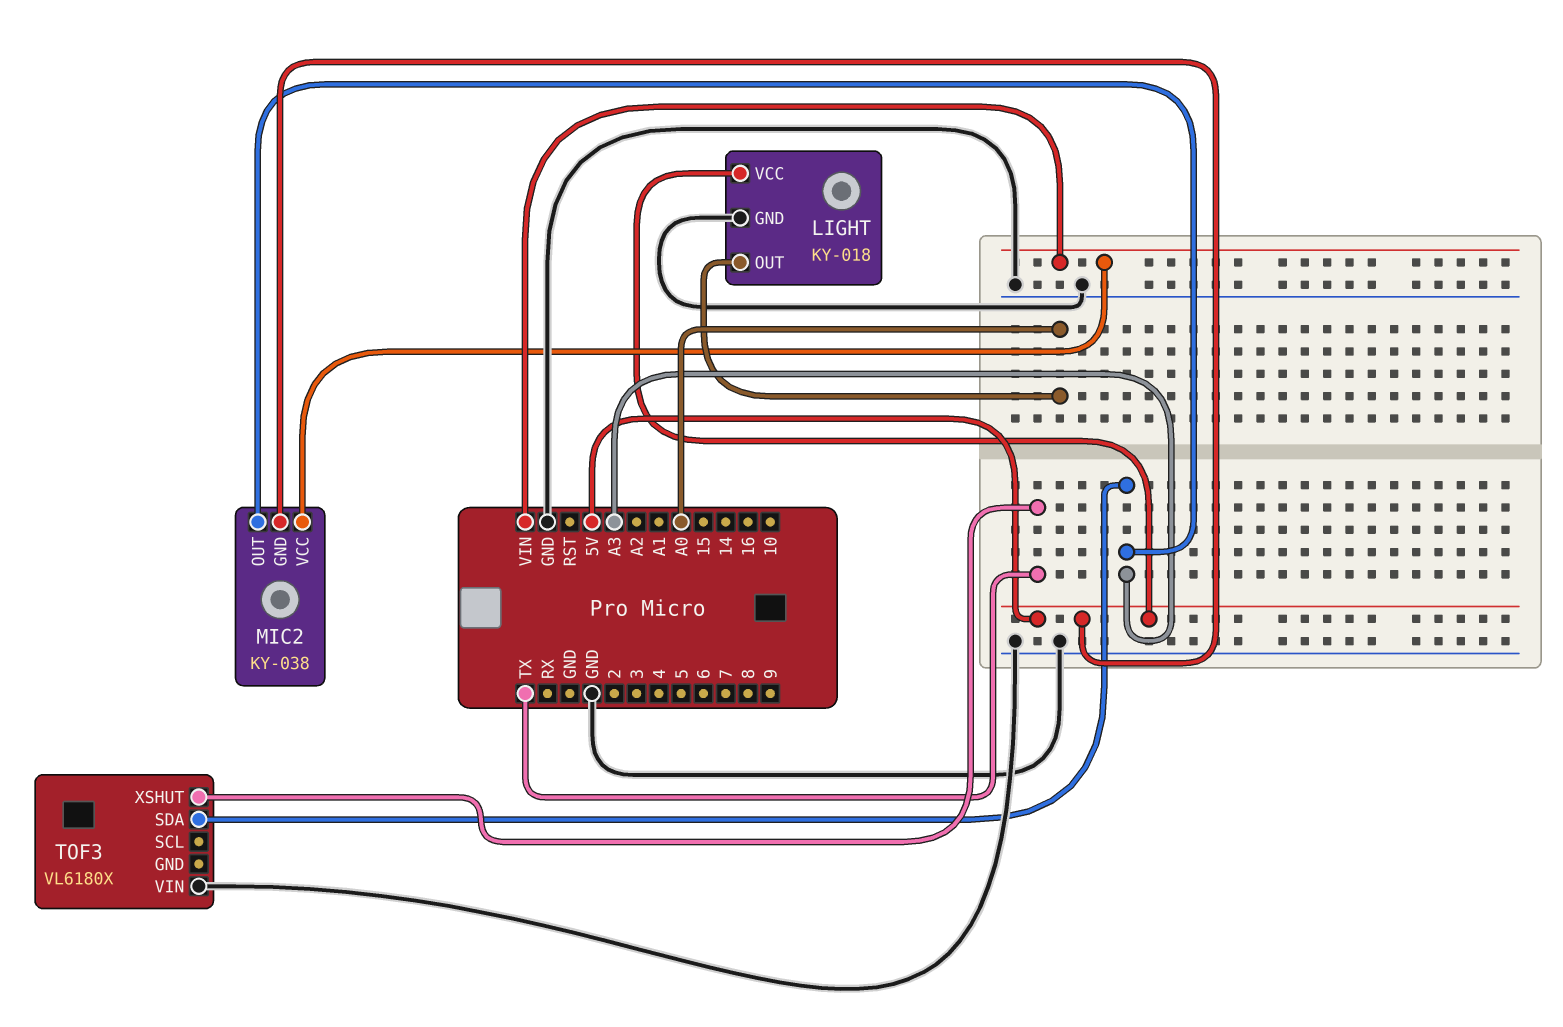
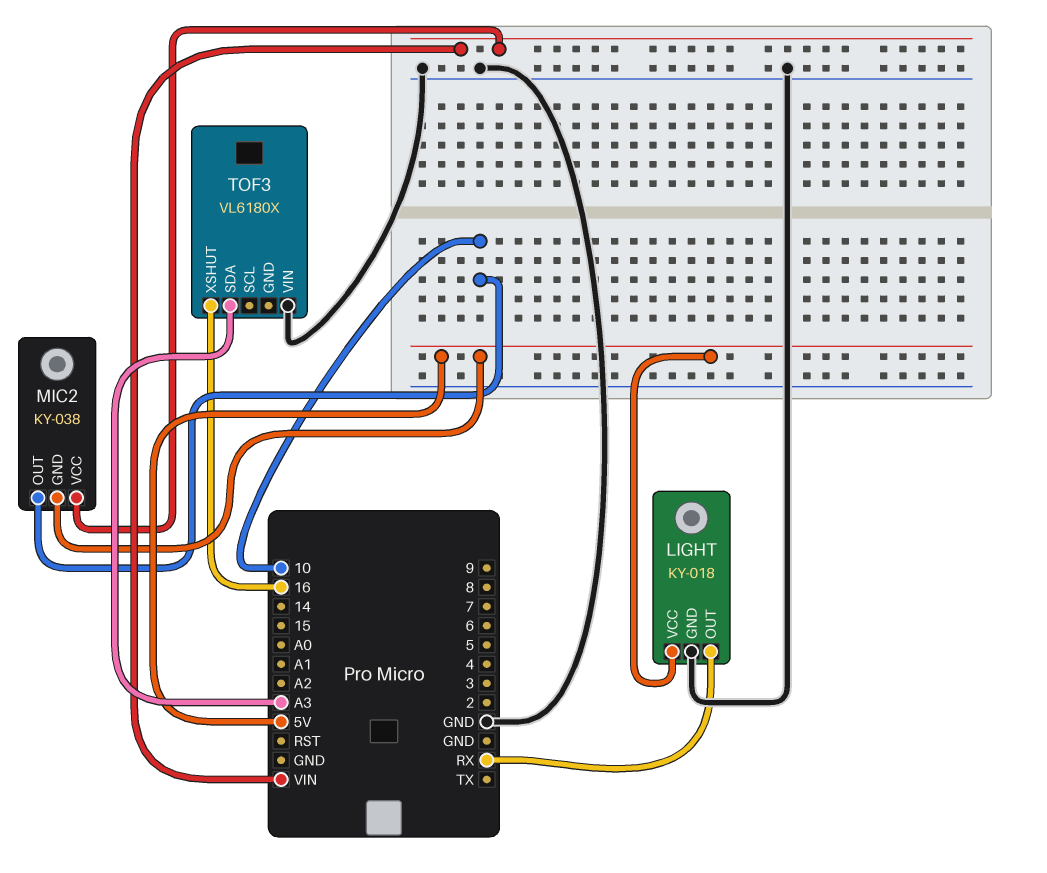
LIGHT pin OUT: A0 -> RX
MIC2 pin OUT: A3 -> 10
TOF3 pin XSHUT: TX -> 16

